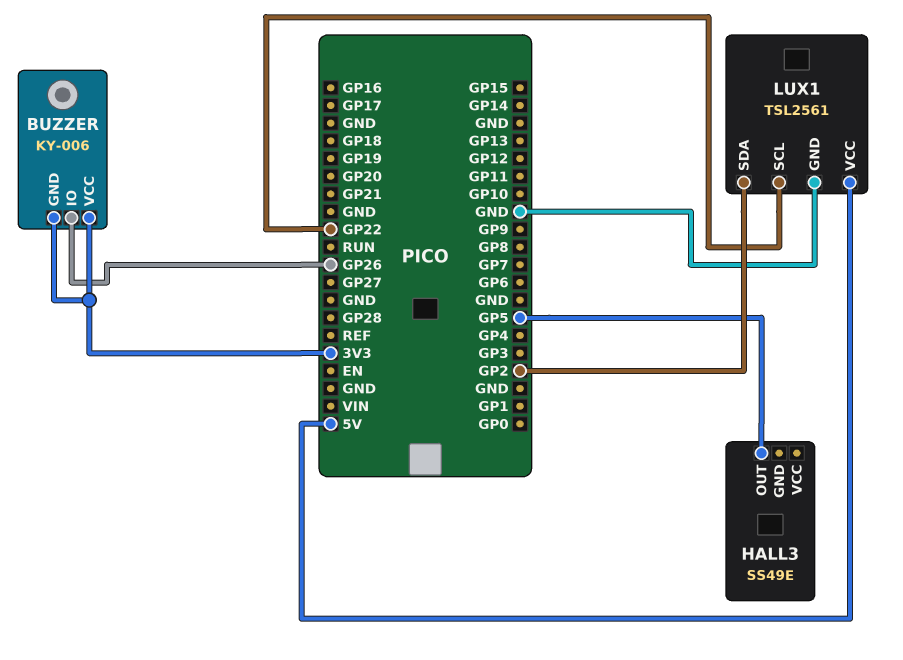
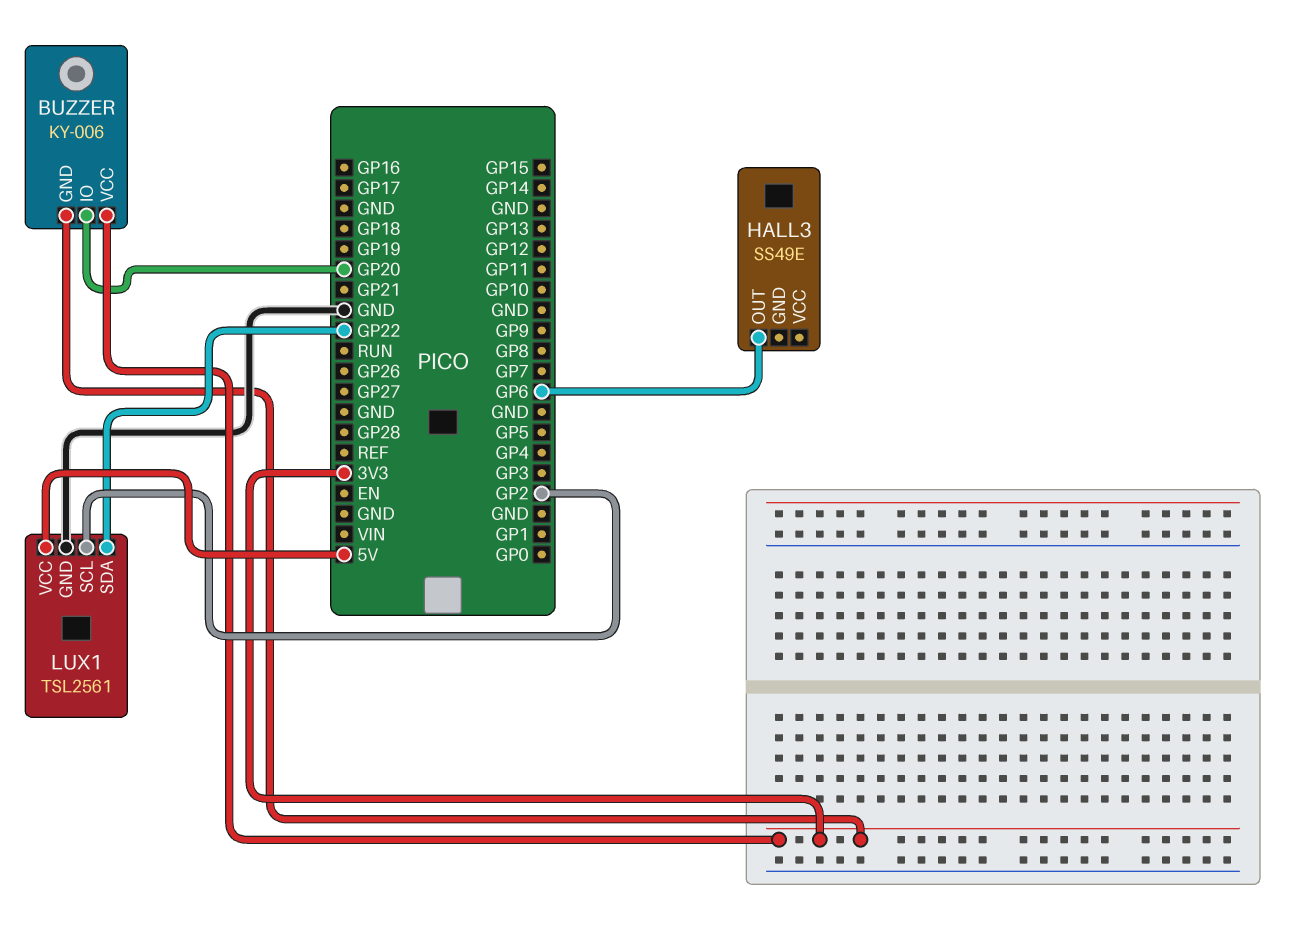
BUZZER pin IO: GP26 -> GP20
HALL3 pin OUT: GP5 -> GP6
LUX1 pin SCL: GP22 -> GP2
LUX1 pin SDA: GP2 -> GP22

